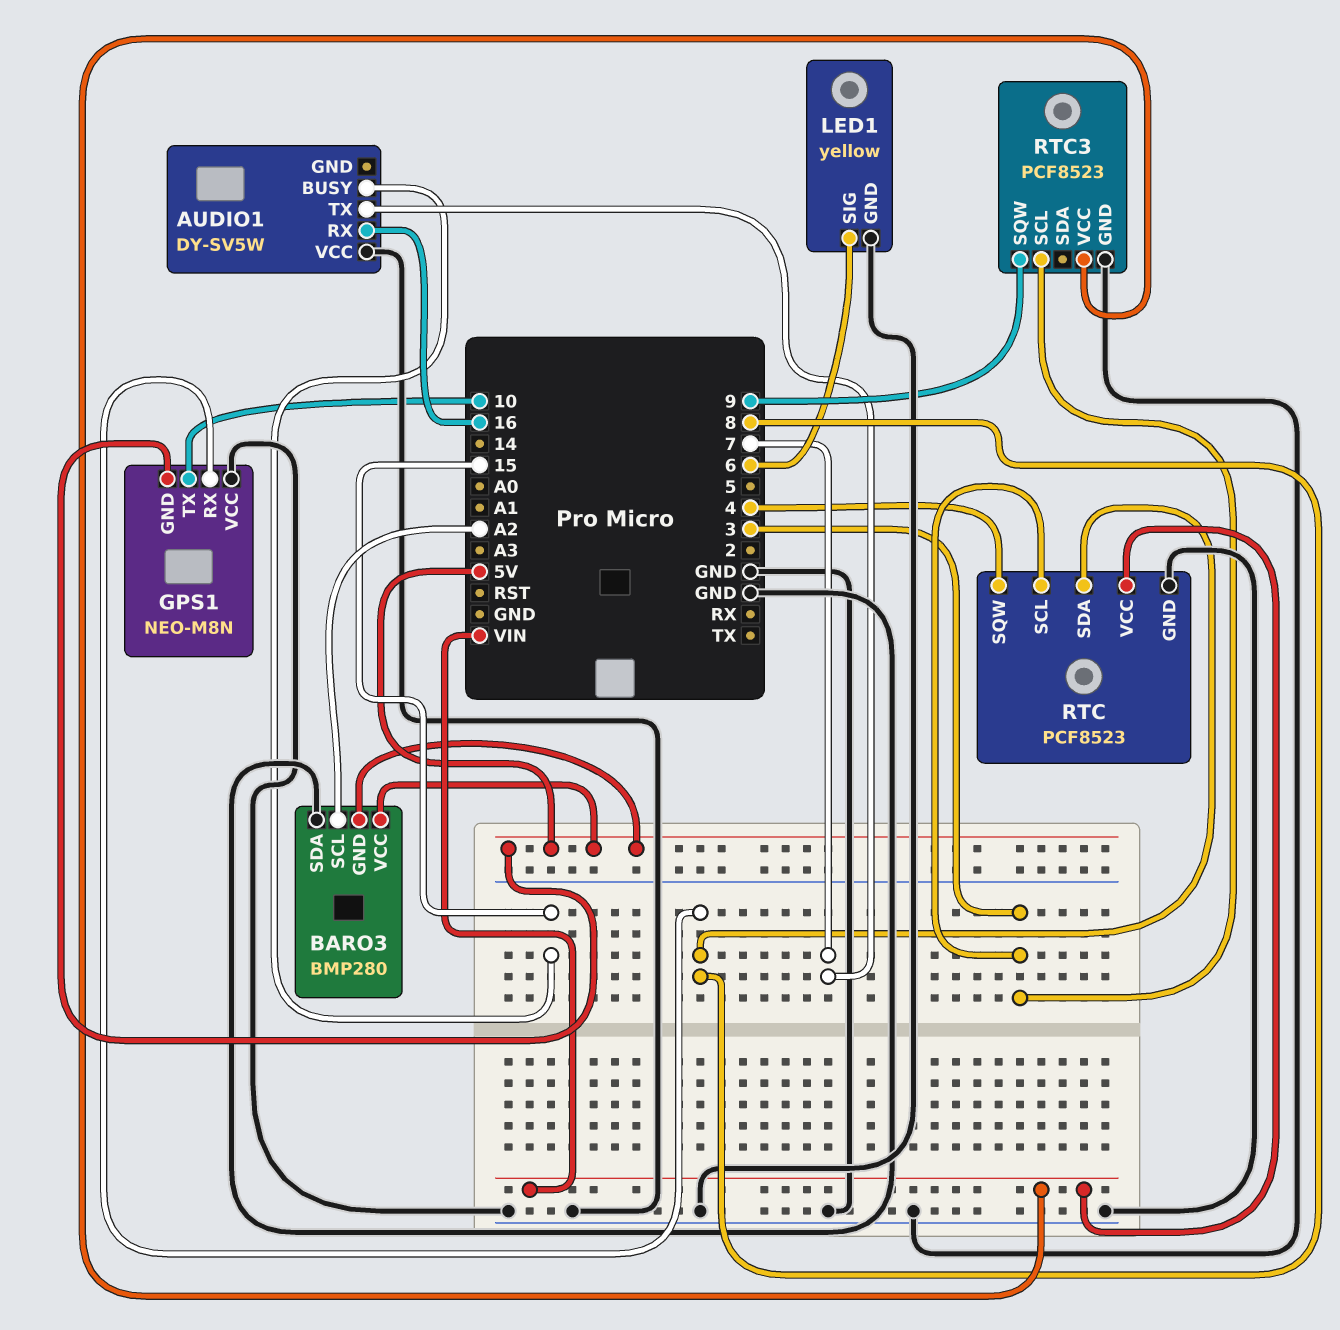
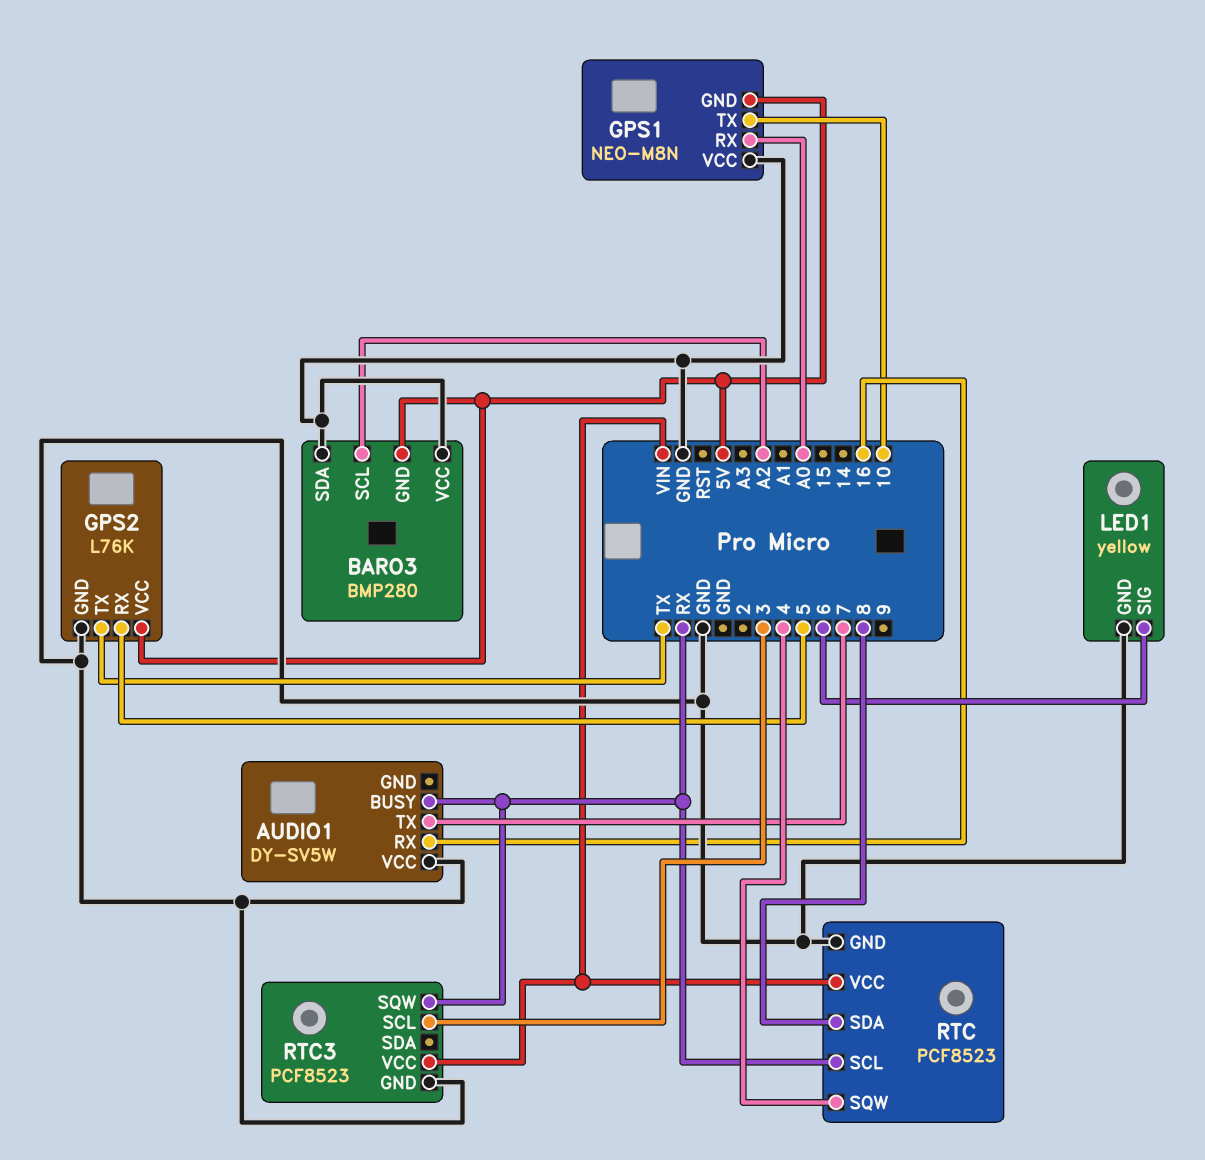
AUDIO1 pin BUSY: 15 -> RX
BARO3 pin VCC: 5V -> GND
GPS1 pin RX: 8 -> A0
GPS2: none -> L76K
GPS2 pin GND: none -> GND
GPS2 pin RX: none -> 5
GPS2 pin TX: none -> TX
GPS2 pin VCC: none -> 5V
RTC pin SCL: 3 -> RX
RTC3 pin SQW: 9 -> RX

